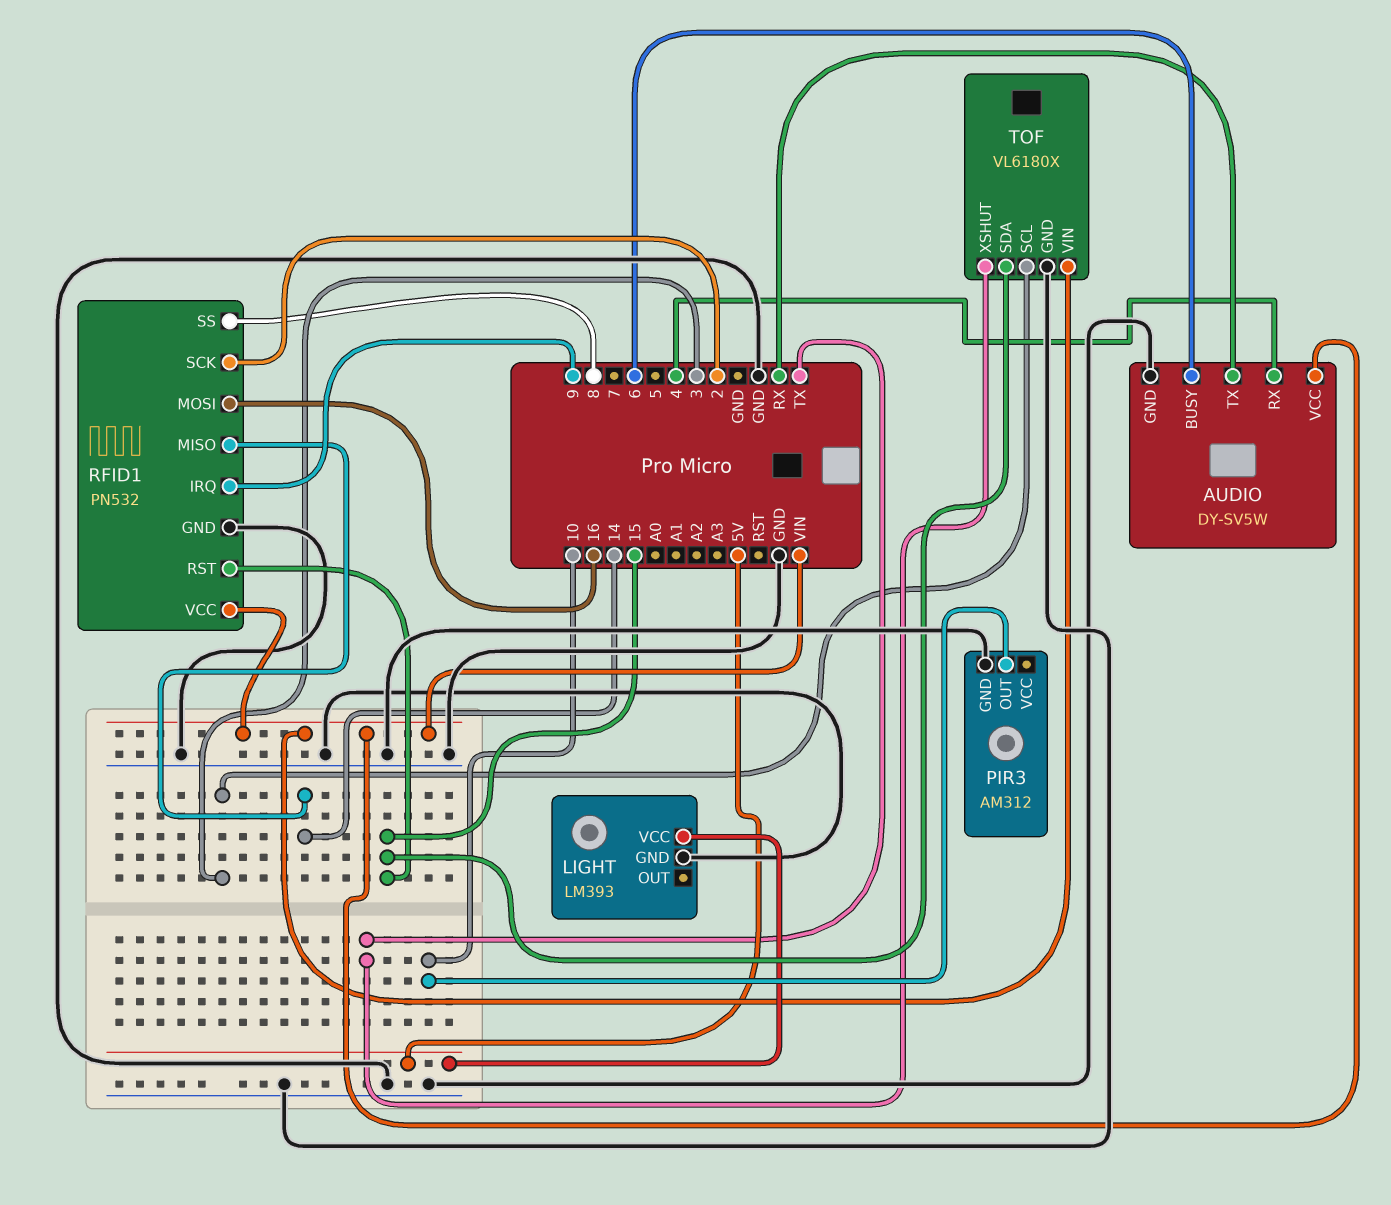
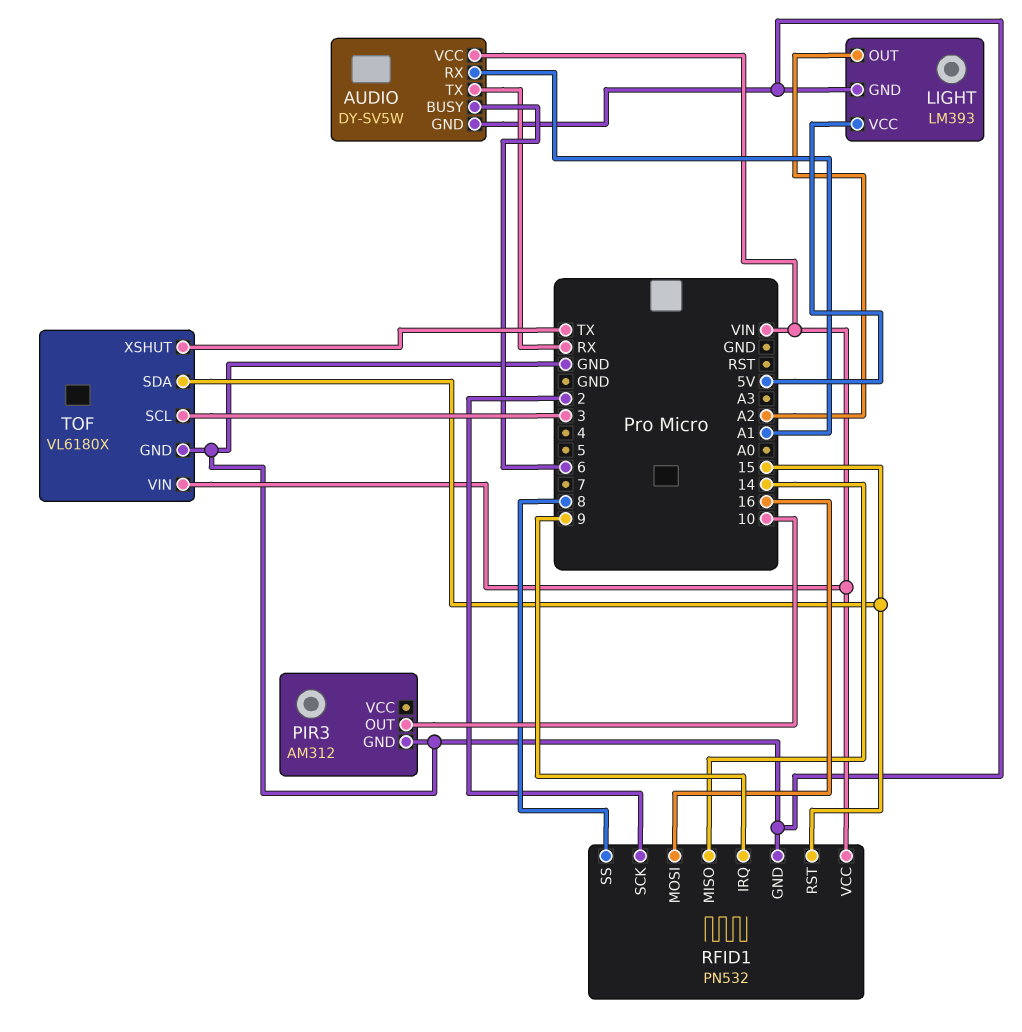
AUDIO pin RX: 4 -> A1
LIGHT pin OUT: none -> A2

